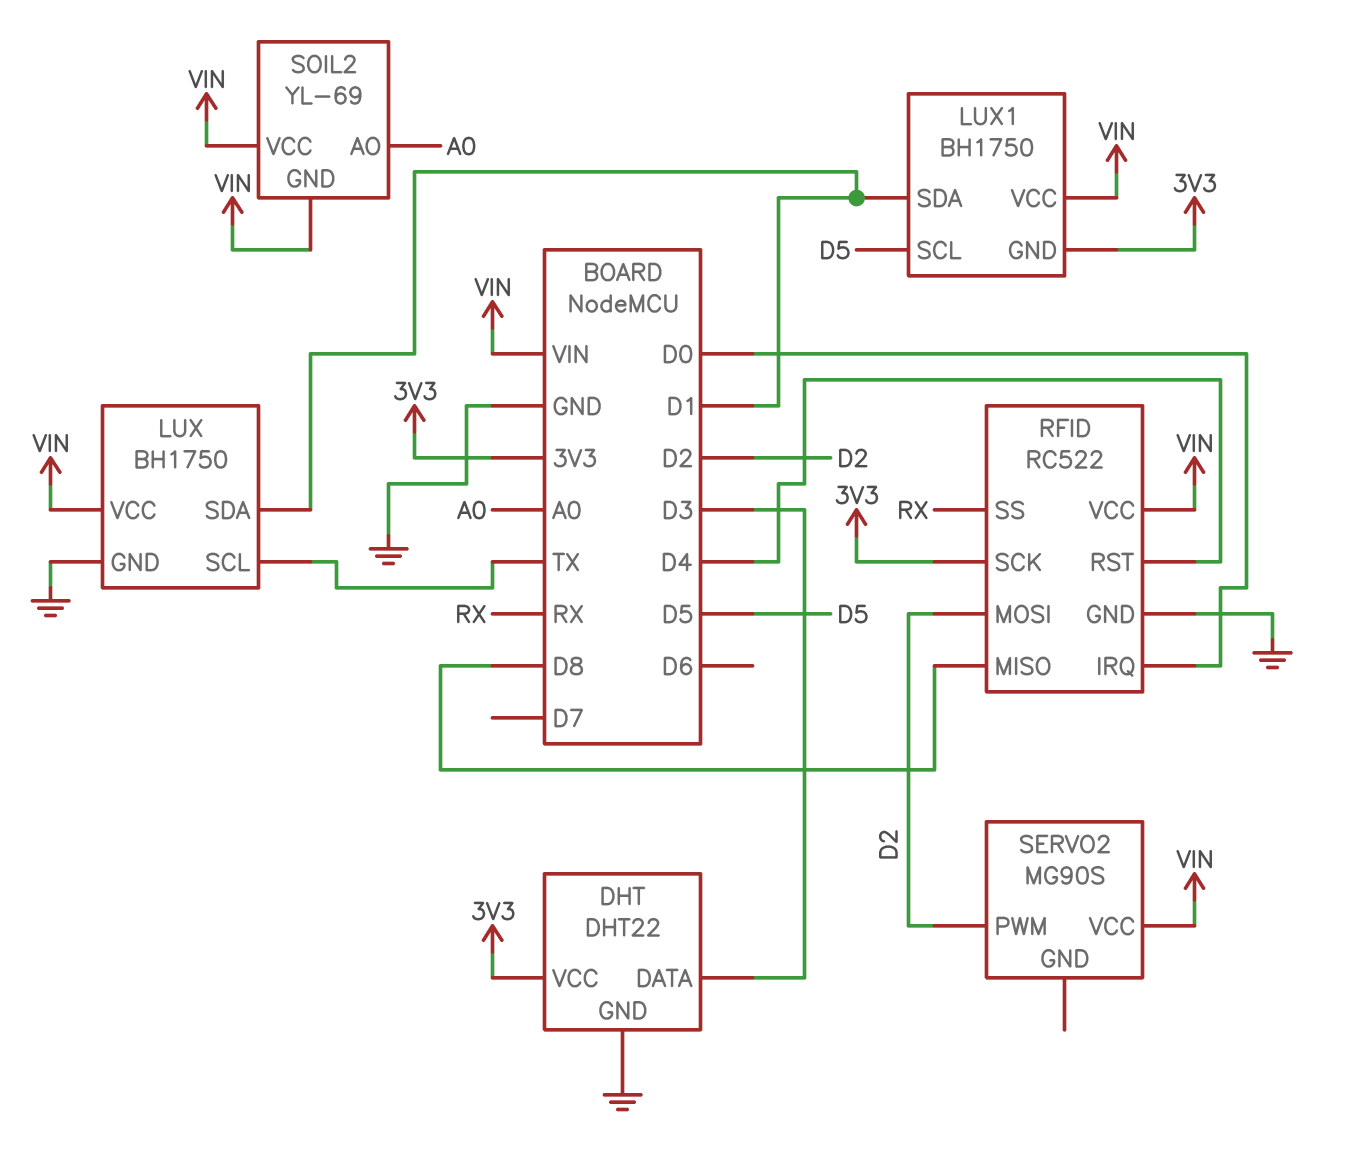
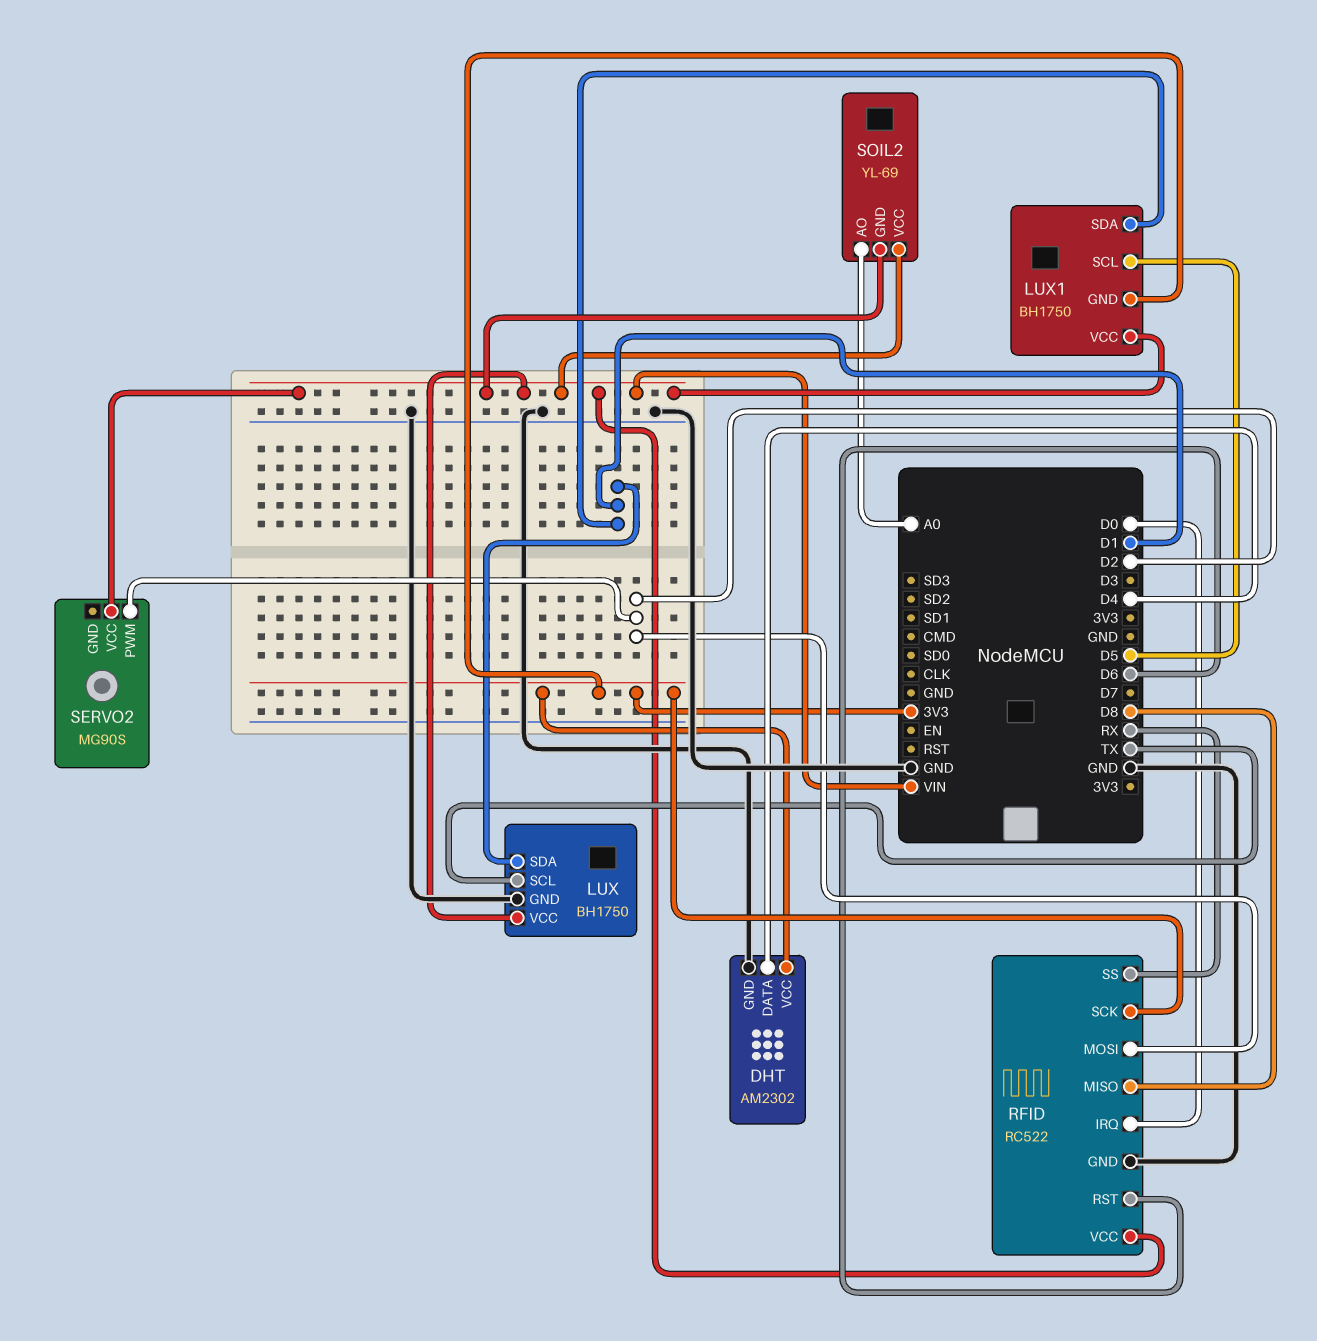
DHT: DHT22 -> AM2302
DHT pin DATA: D3 -> D4
RFID pin RST: D4 -> D6

